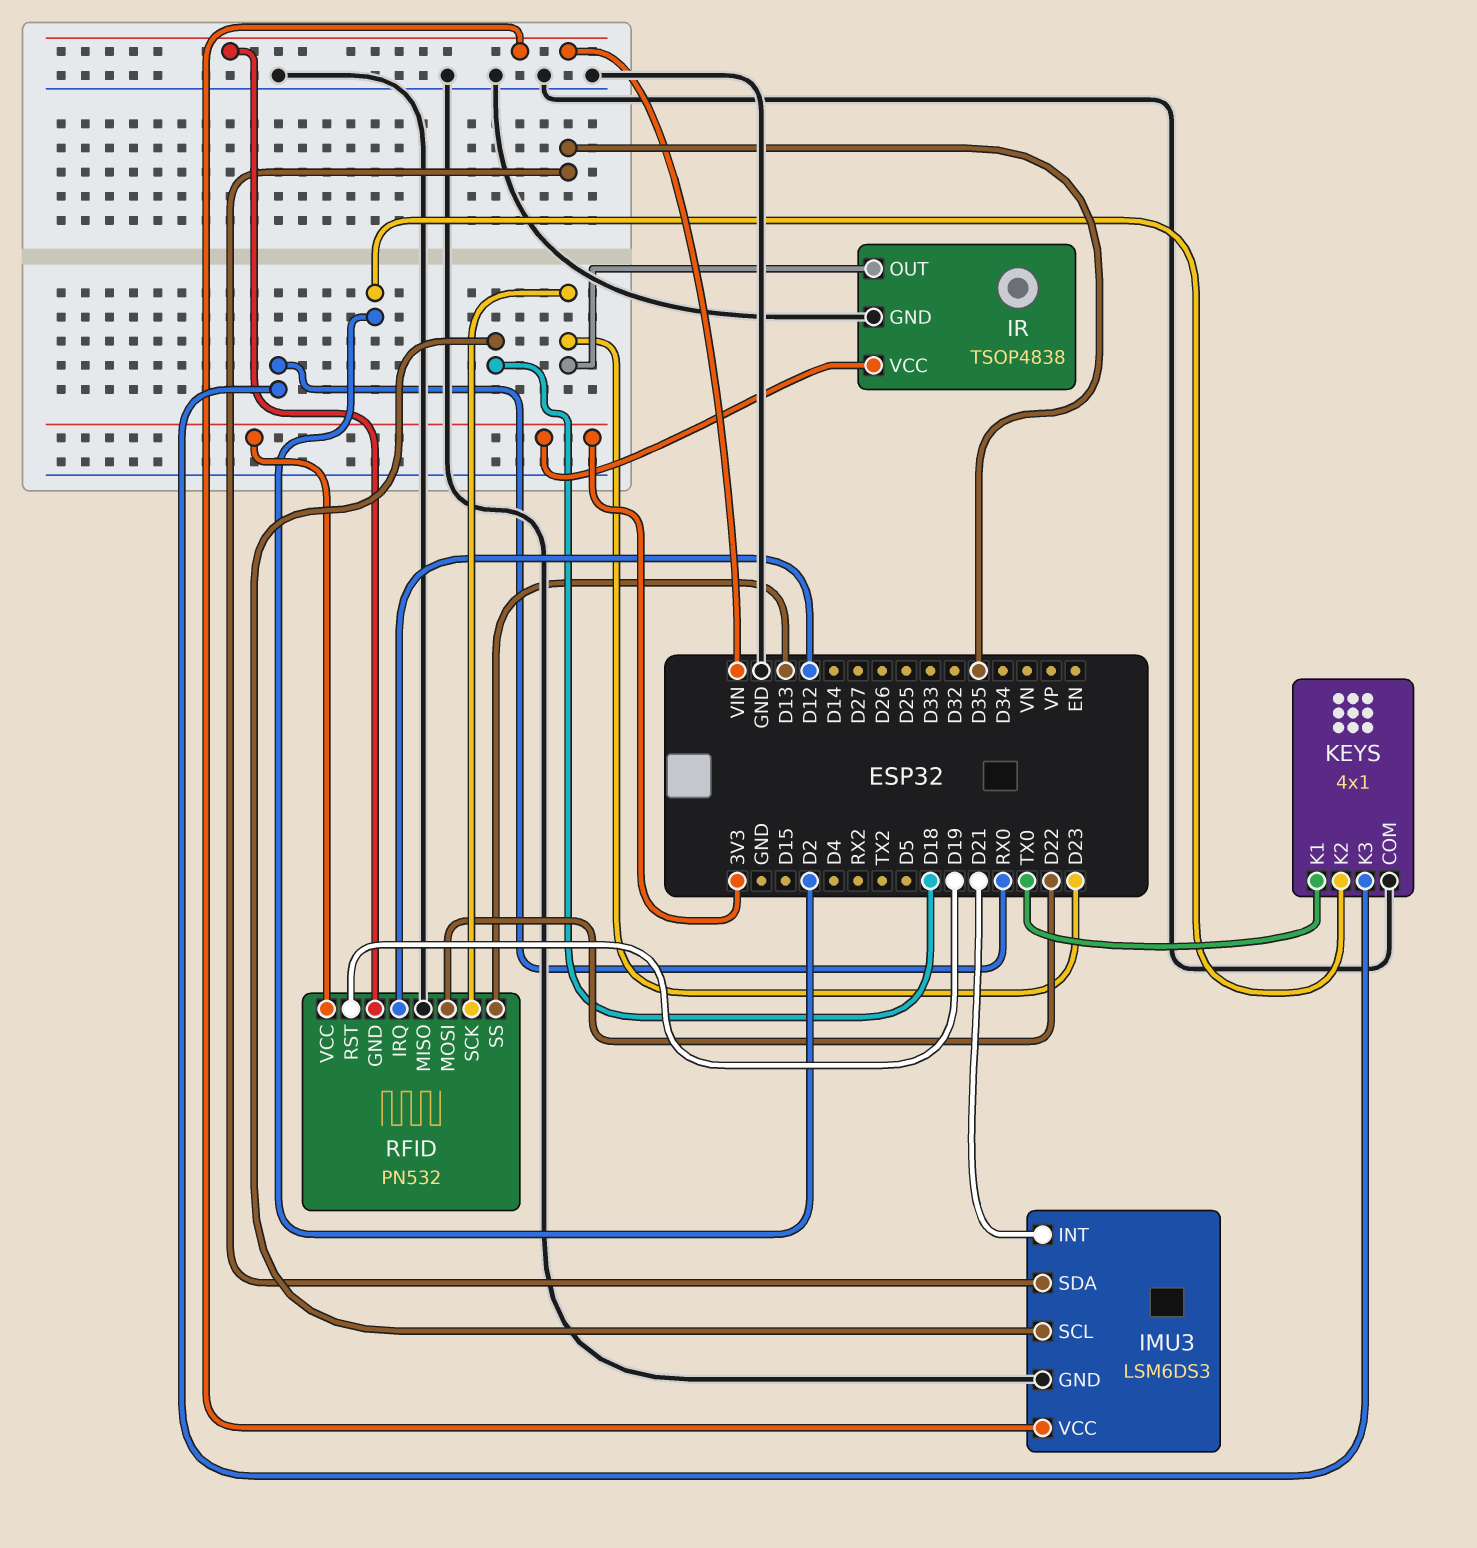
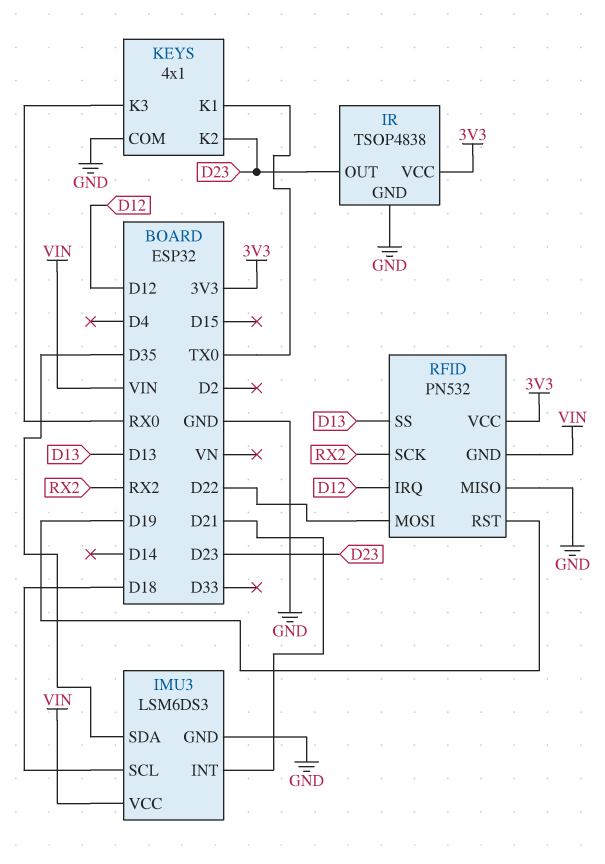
KEYS pin K2: D2 -> D23
RFID pin SCK: D23 -> RX2

